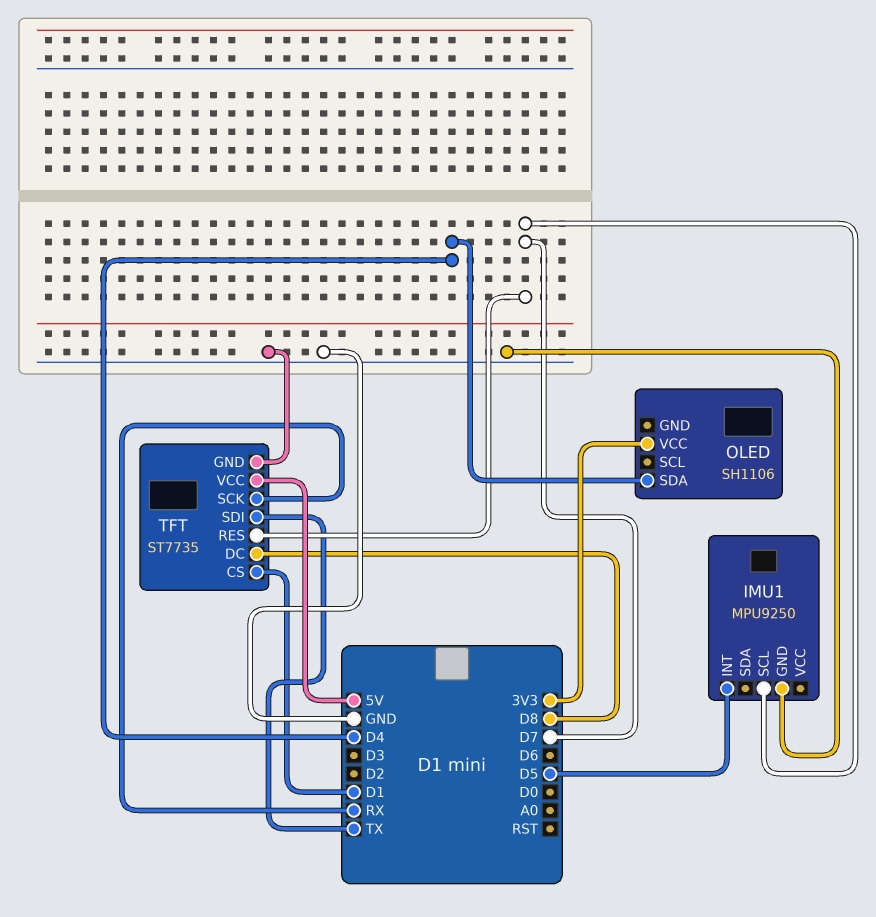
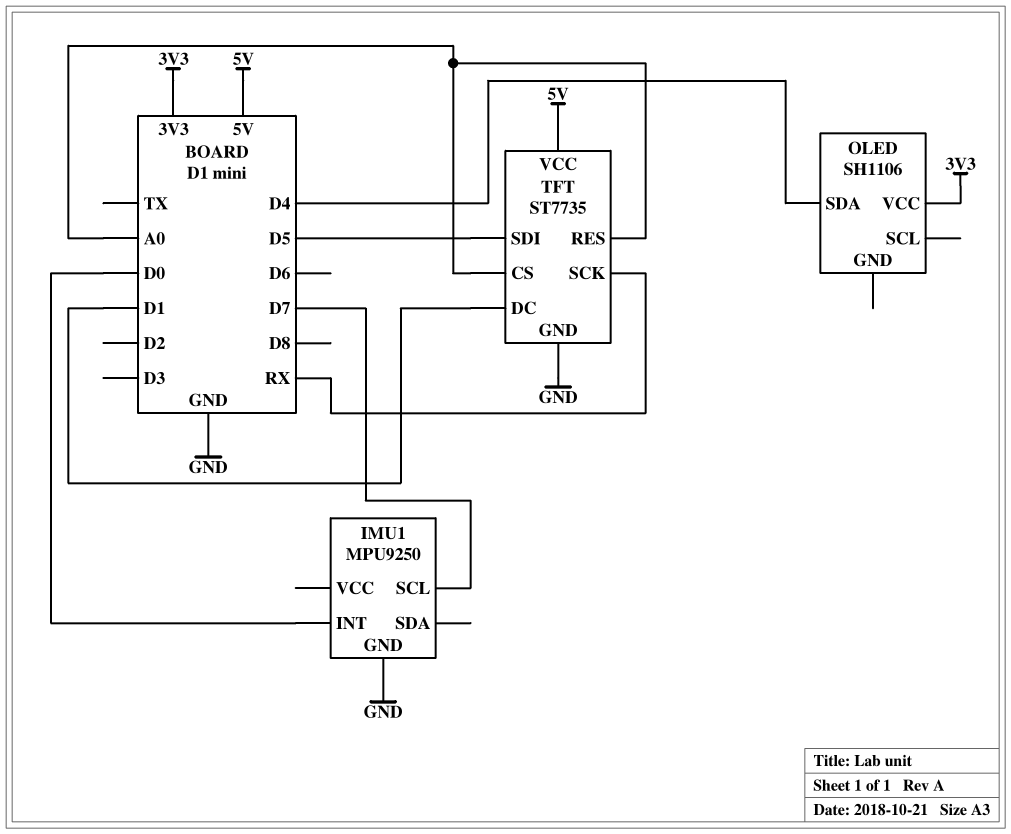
IMU1 pin INT: D5 -> D0
TFT pin CS: D1 -> A0
TFT pin DC: D8 -> D1
TFT pin RES: D7 -> A0
TFT pin SDI: TX -> D5

